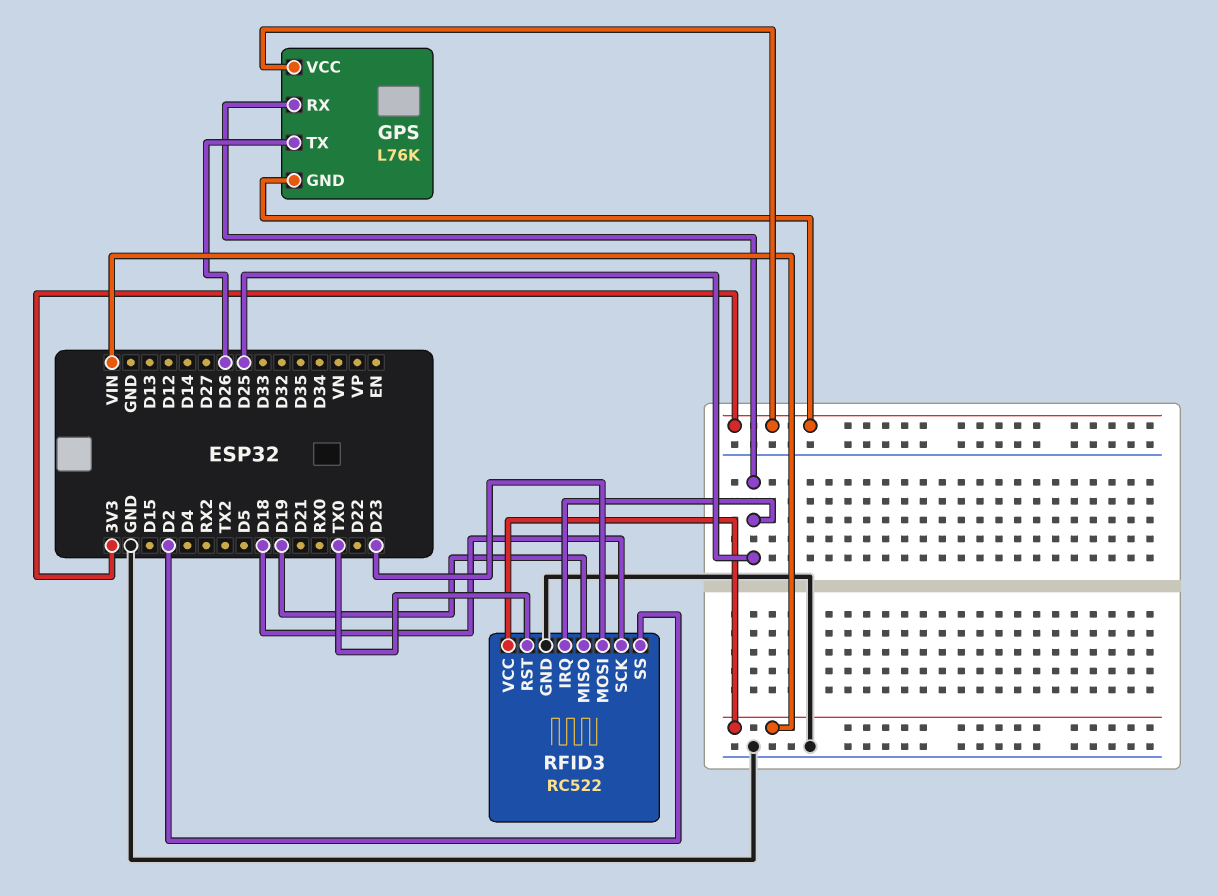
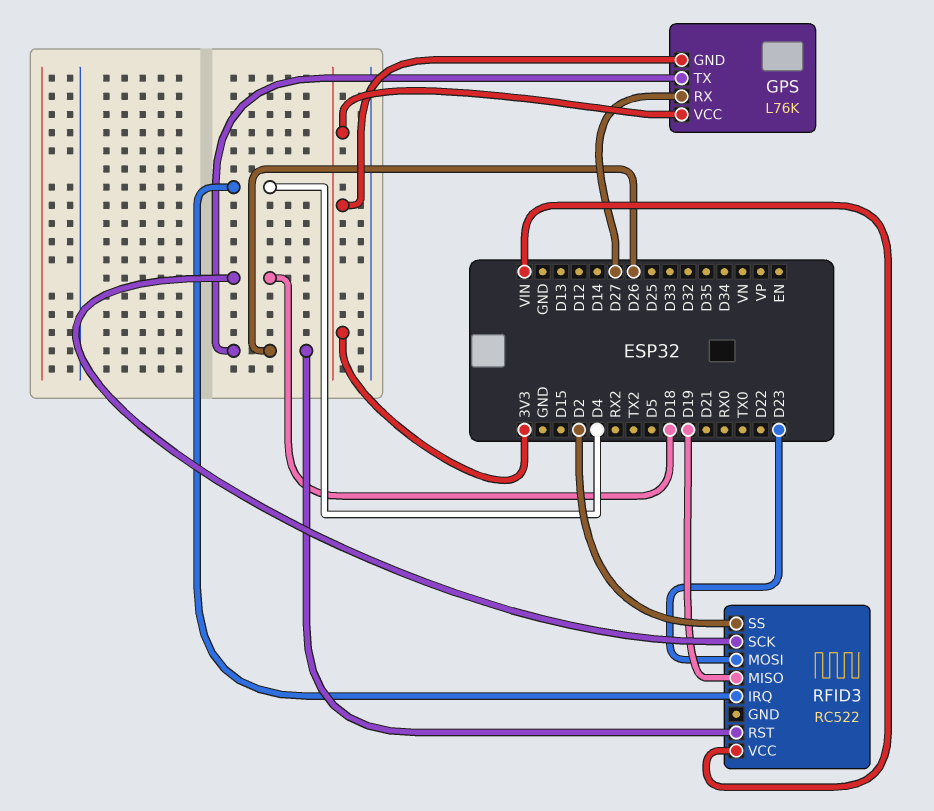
GPS pin RX: D25 -> D27
RFID3 pin GND: GND -> none
RFID3 pin IRQ: D25 -> D4
RFID3 pin RST: TX0 -> D26

